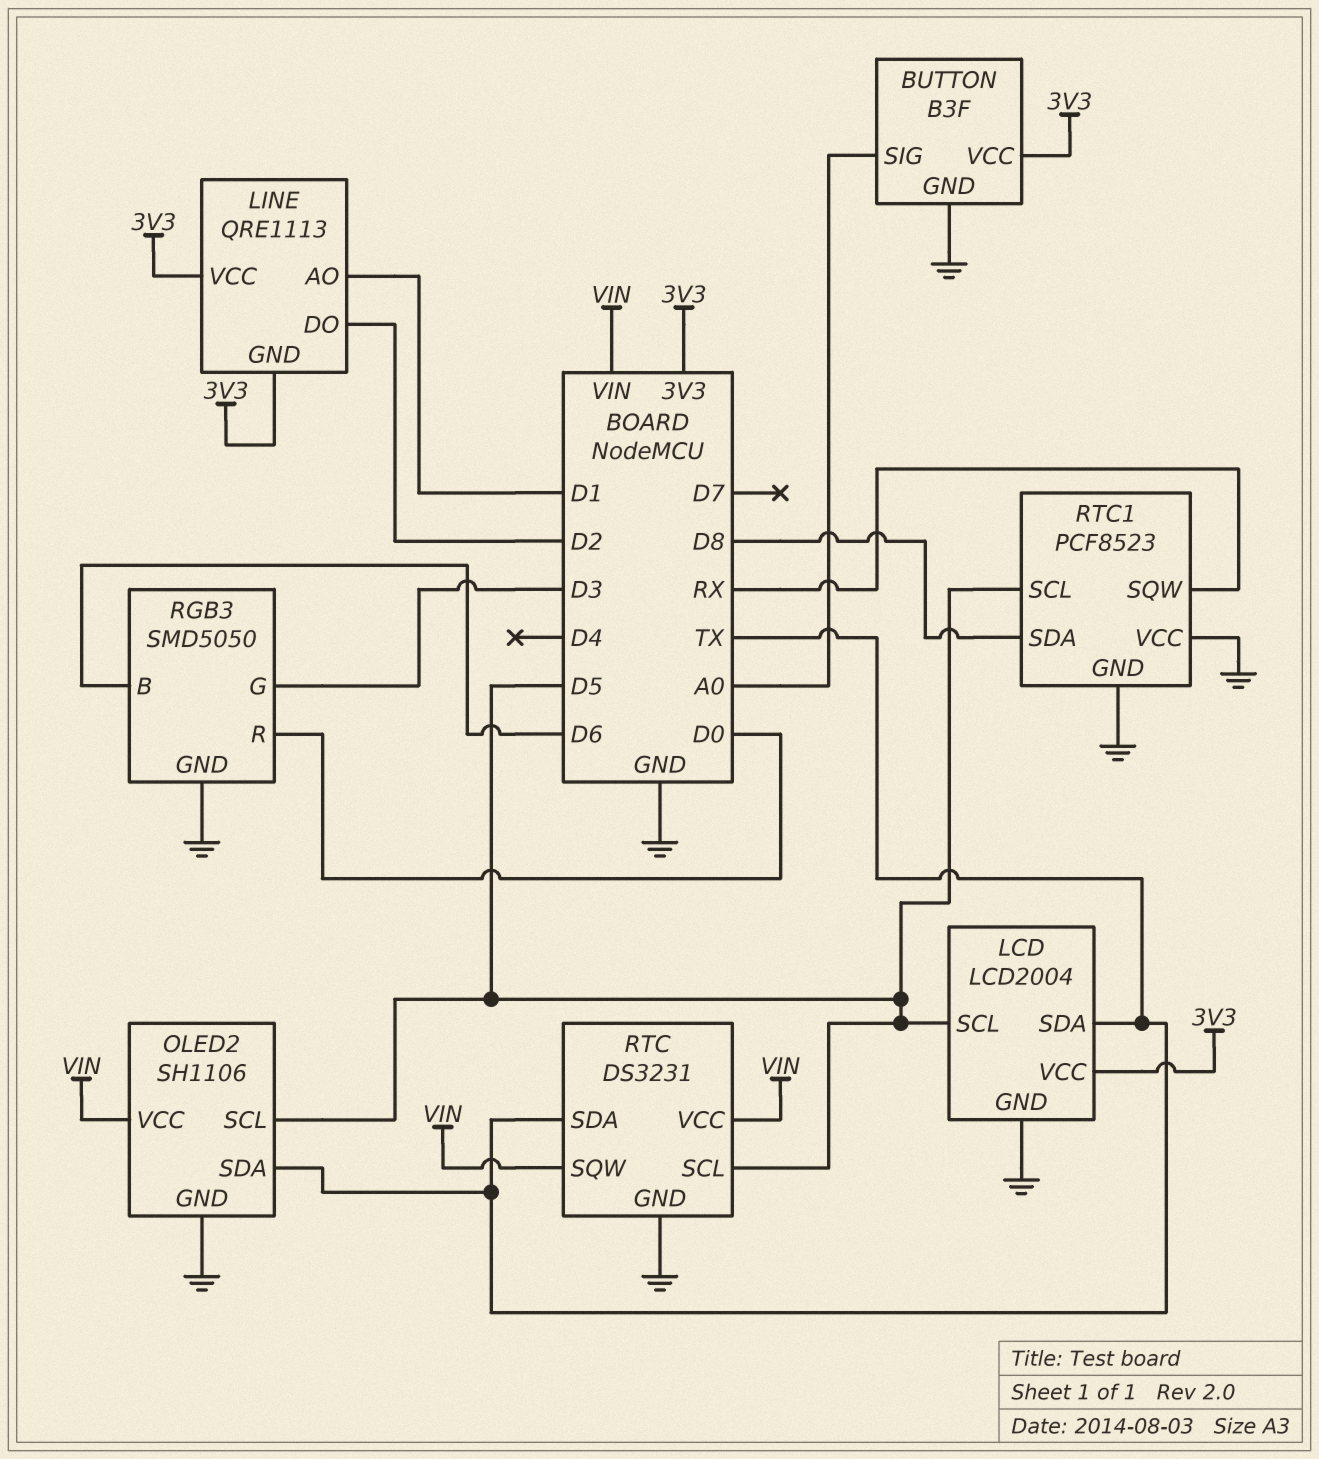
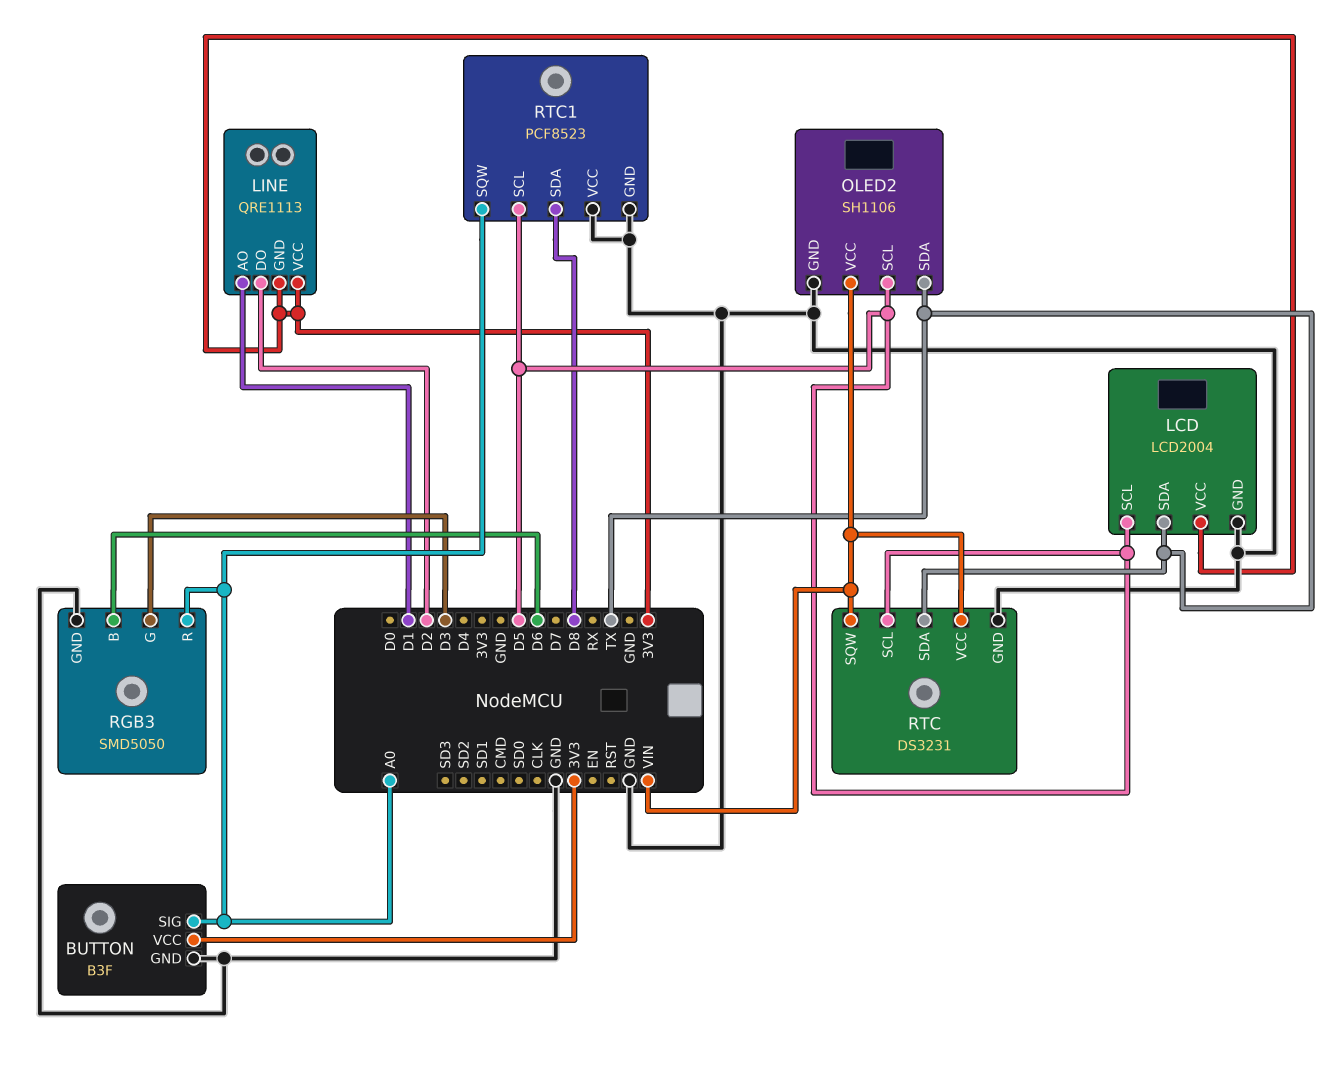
RGB3 pin R: D0 -> A0
RTC1 pin SQW: RX -> A0

